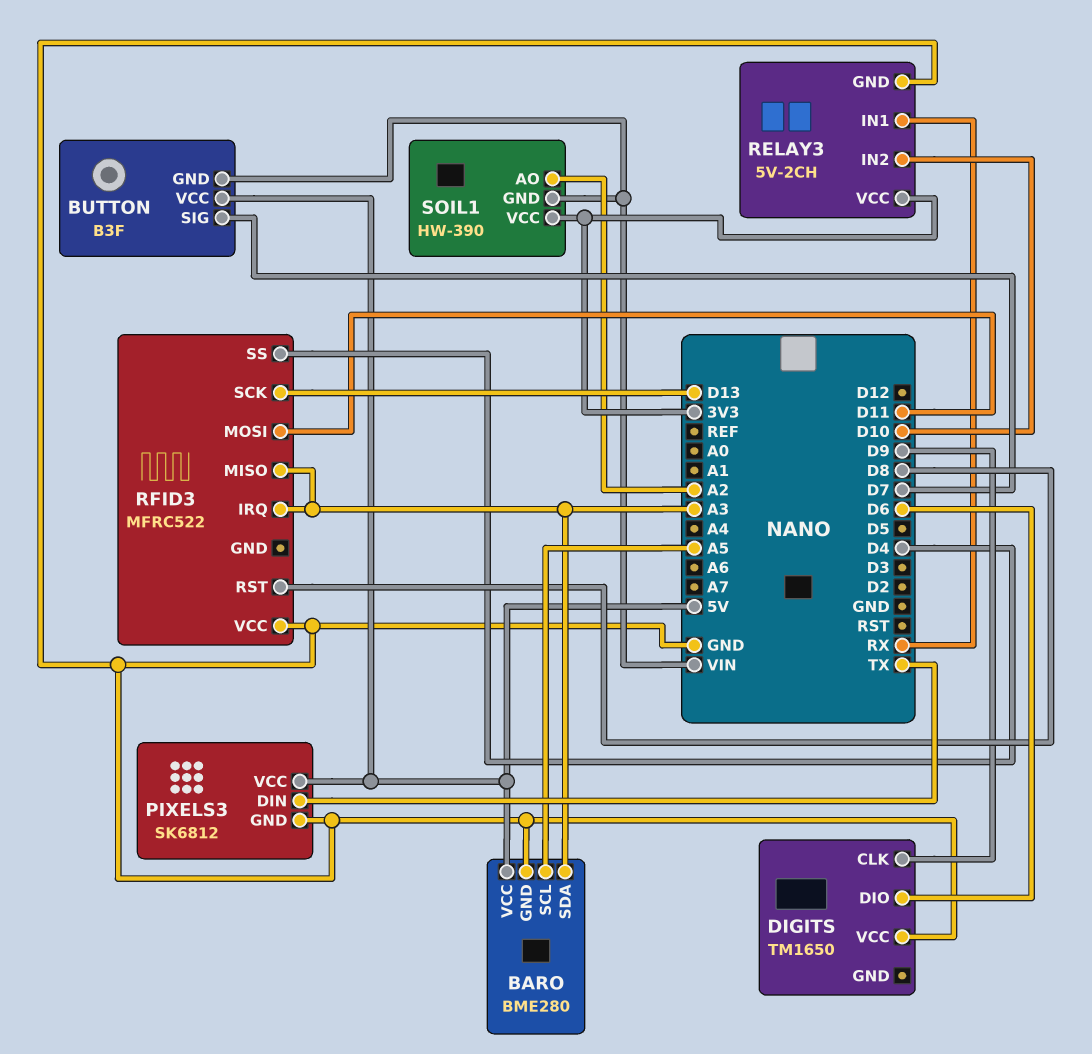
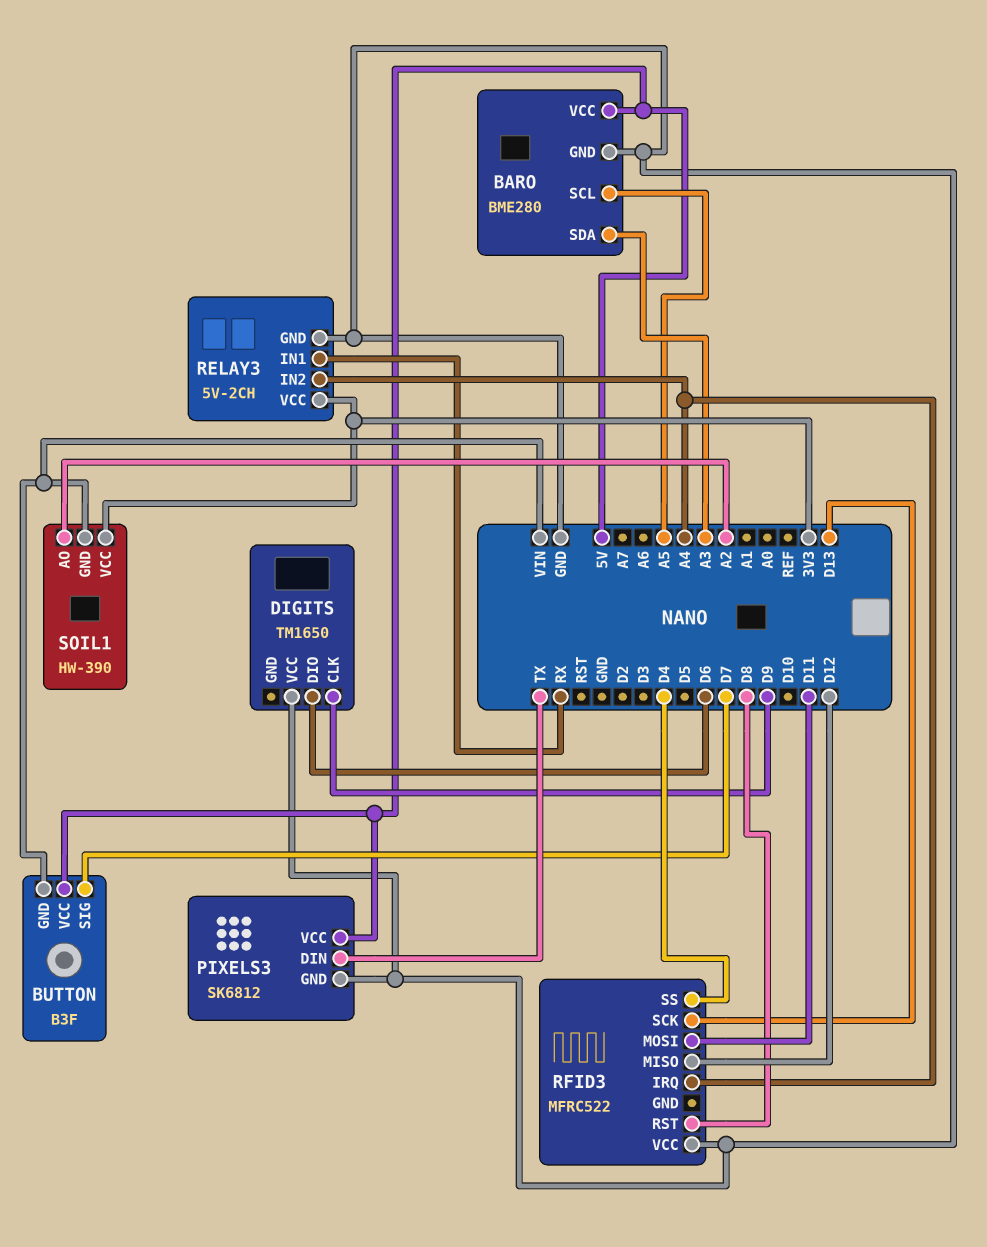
RELAY3 pin IN2: D10 -> A4
RFID3 pin IRQ: A3 -> A4
RFID3 pin MISO: A3 -> D12

